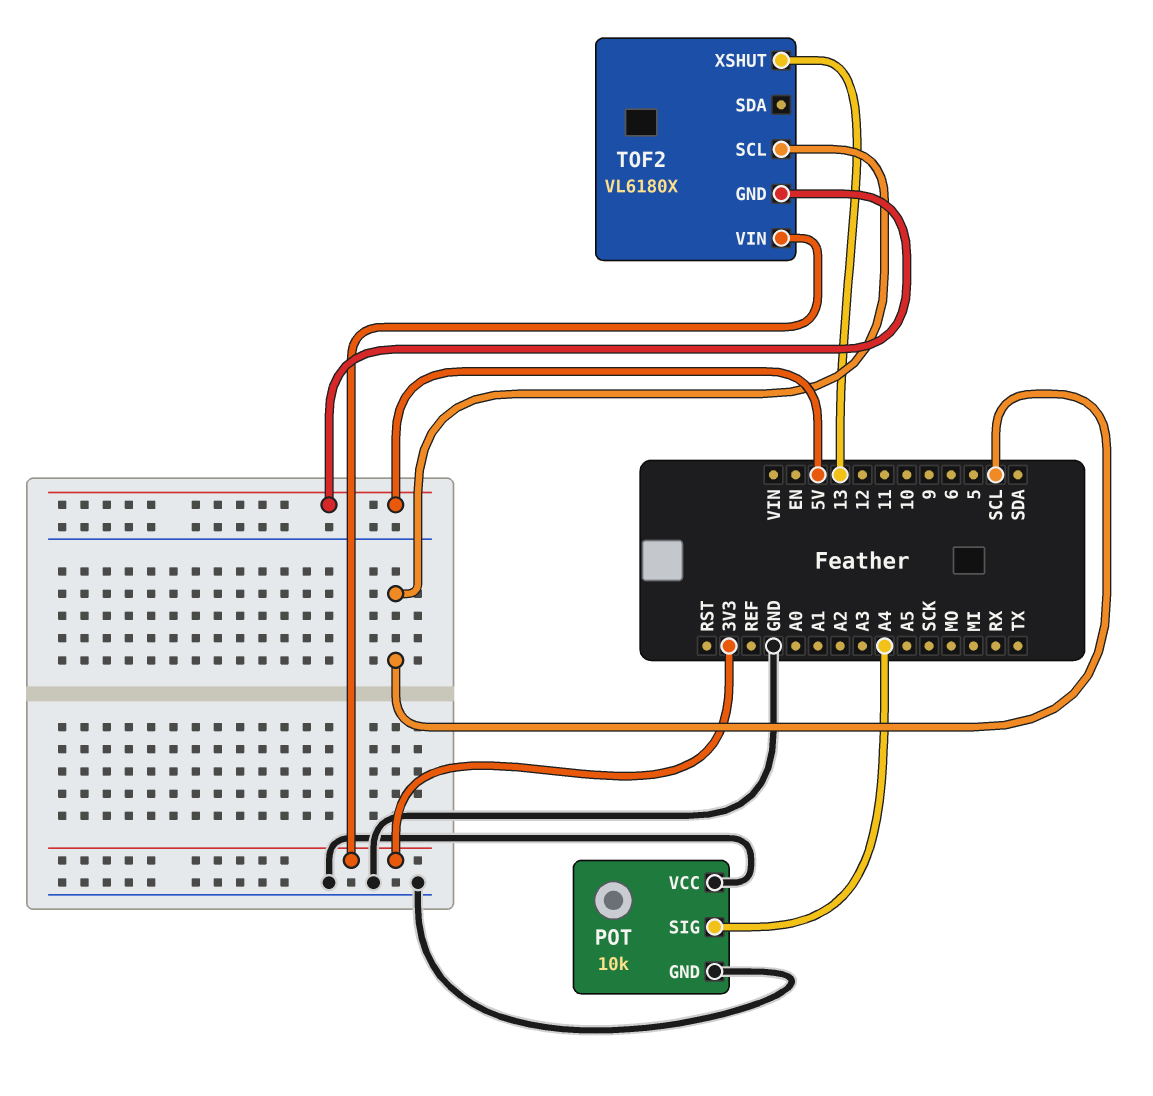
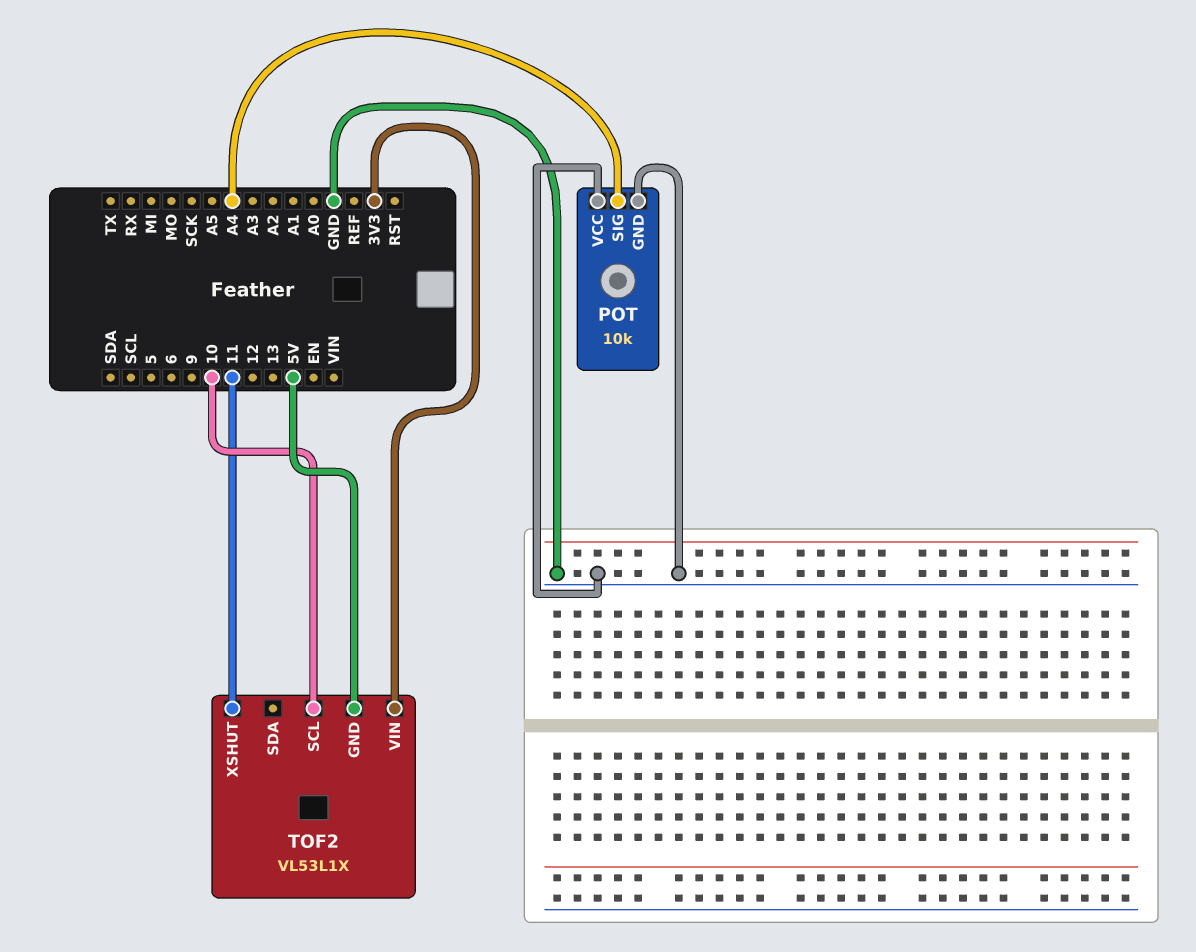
TOF2: VL6180X -> VL53L1X
TOF2 pin SCL: SCL -> 10
TOF2 pin XSHUT: 13 -> 11

